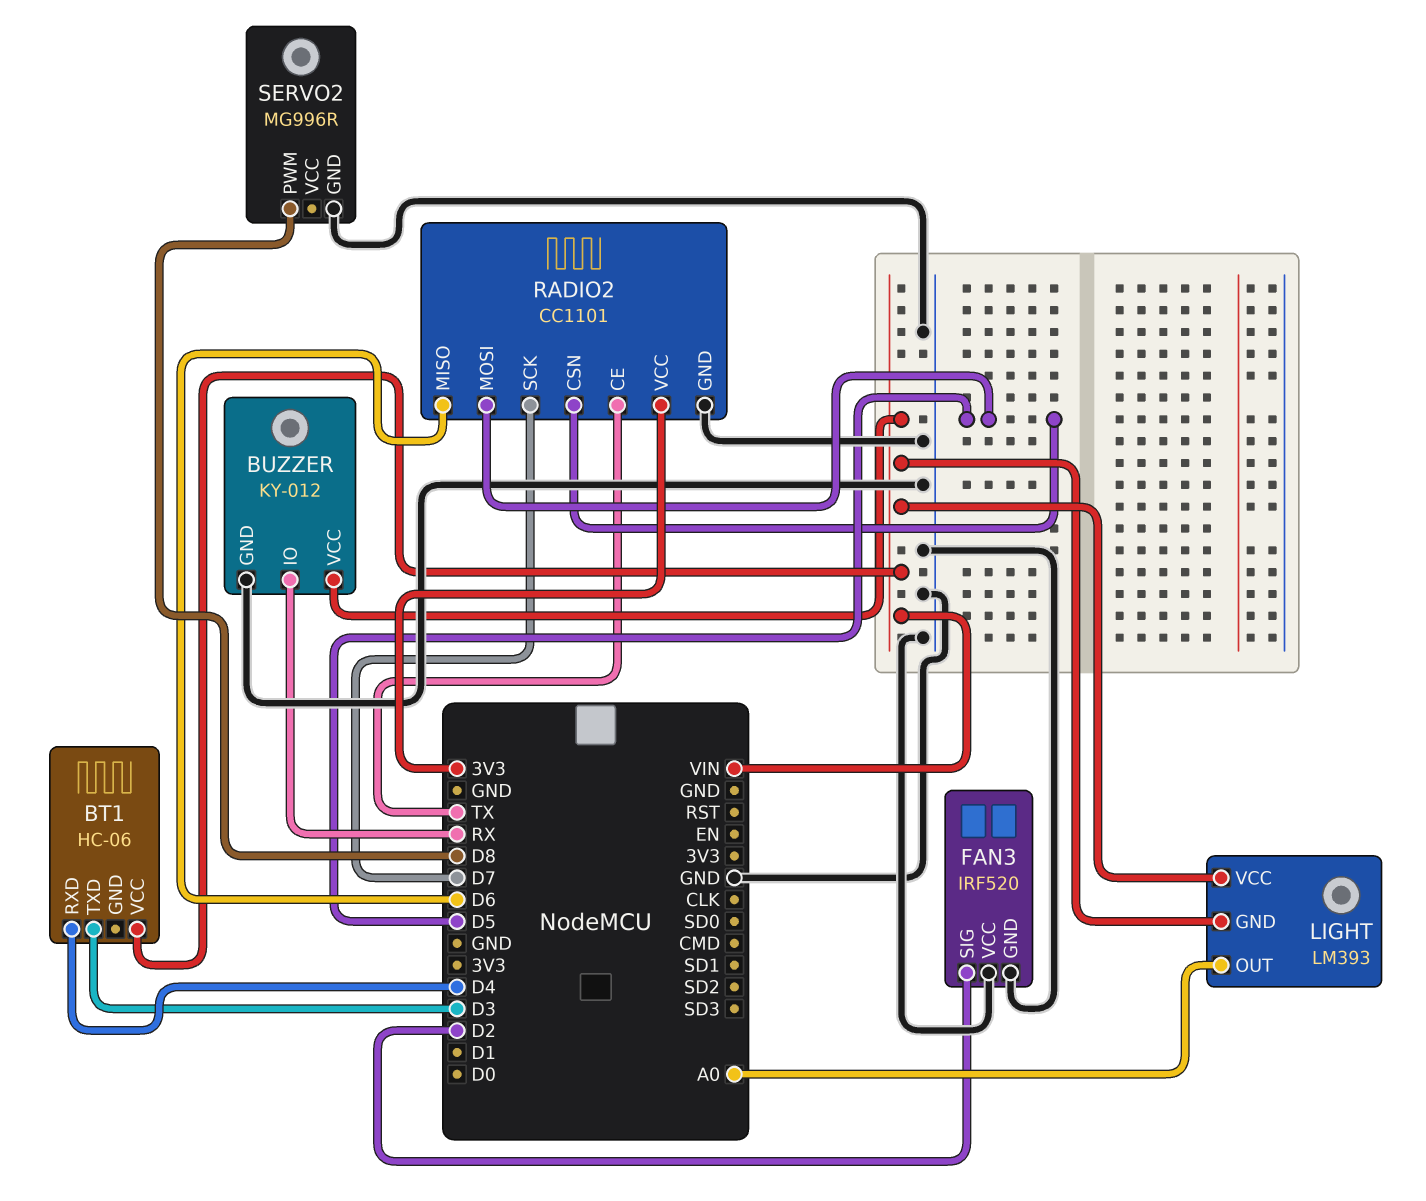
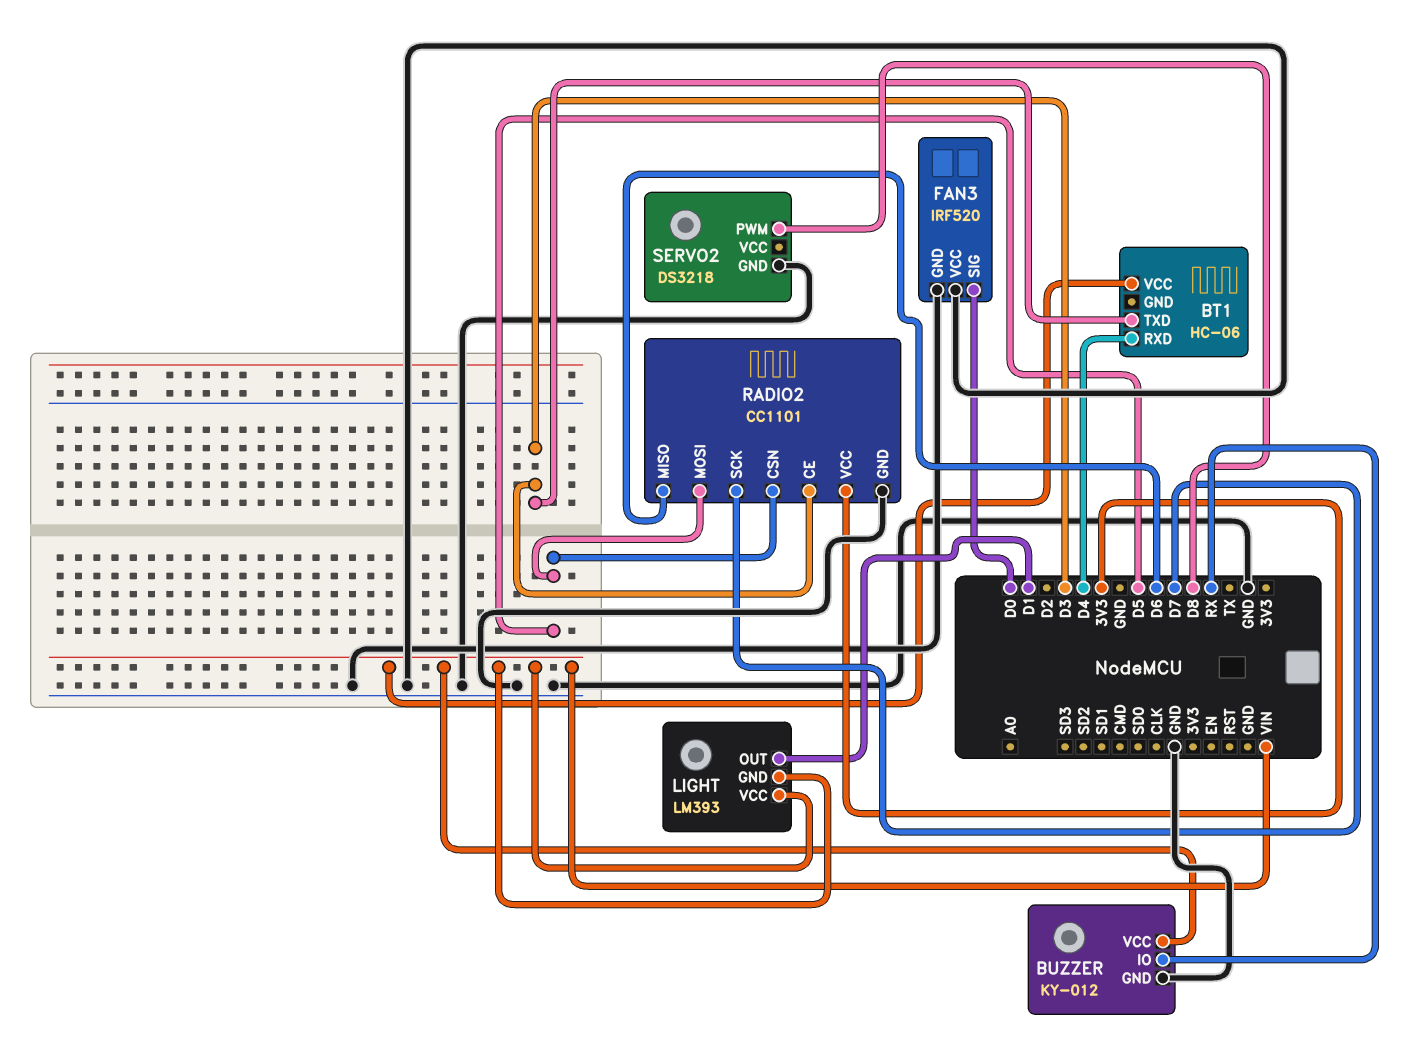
FAN3 pin SIG: D2 -> D0
LIGHT pin OUT: A0 -> D1
RADIO2 pin CE: TX -> D3
SERVO2: MG996R -> DS3218

